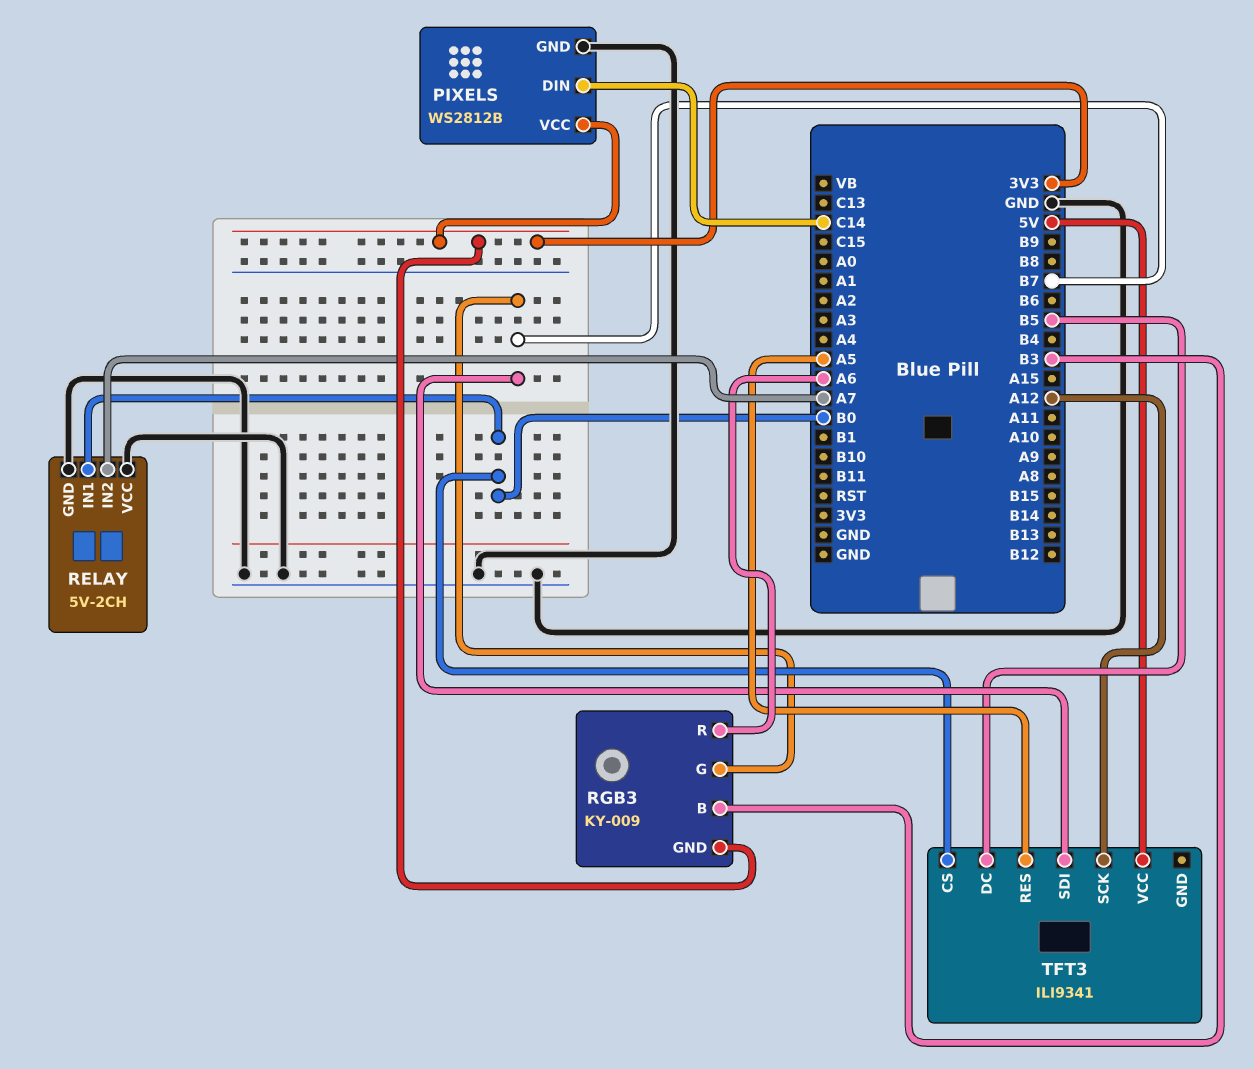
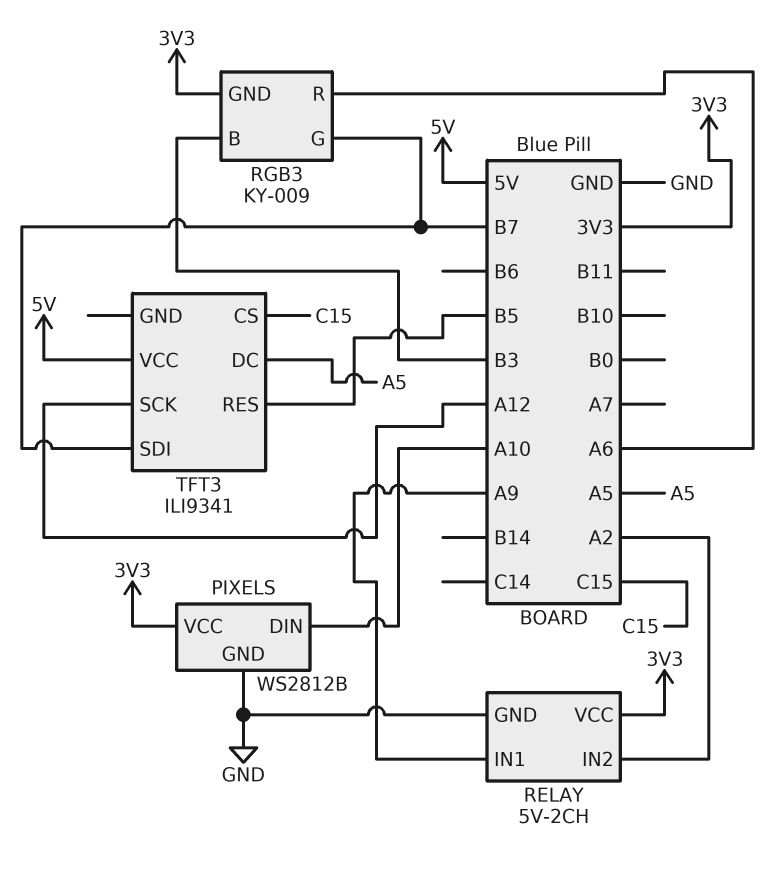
PIXELS pin DIN: C14 -> A10
RELAY pin IN1: B0 -> A9
RELAY pin IN2: A7 -> A2
RELAY pin VCC: GND -> 3V3
TFT3 pin CS: B0 -> C15
TFT3 pin DC: B5 -> A5
TFT3 pin RES: A5 -> B5

